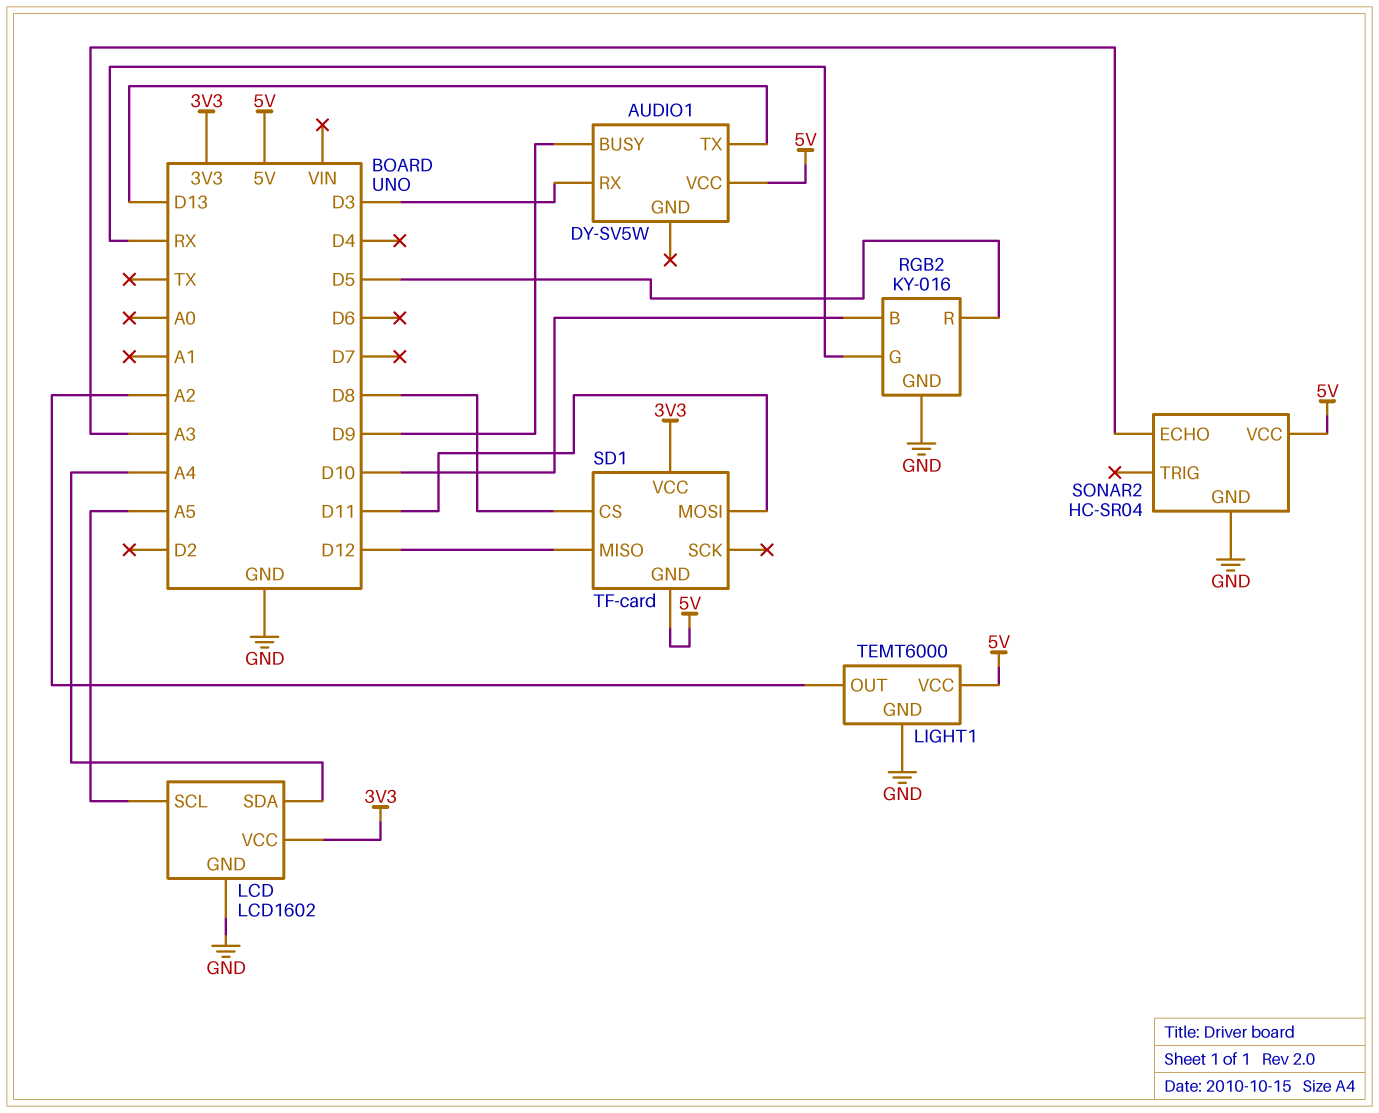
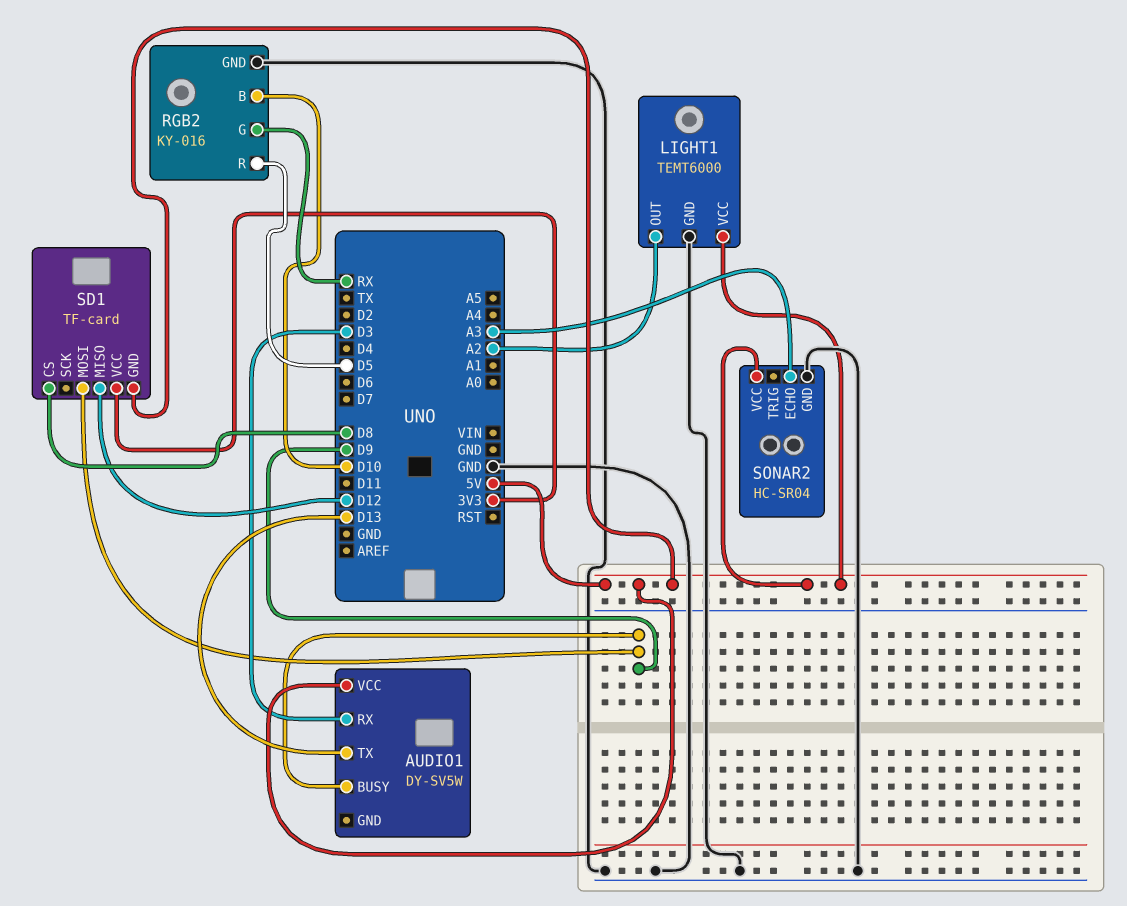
LCD: LCD1602 -> none
LCD pin GND: GND -> none
LCD pin SCL: A5 -> none
LCD pin SDA: A4 -> none
LCD pin VCC: 3V3 -> none
SD1 pin MOSI: D11 -> D9

